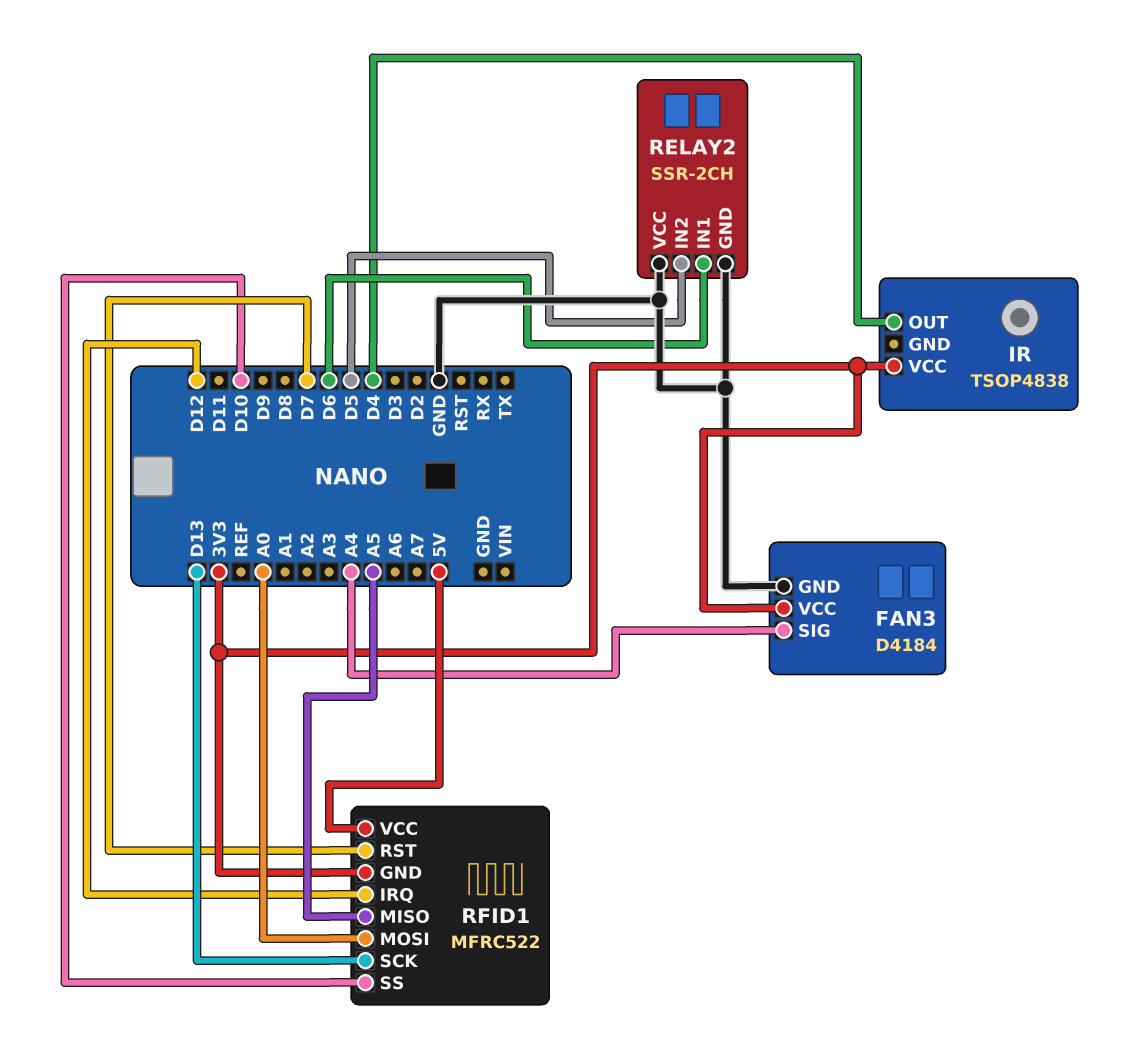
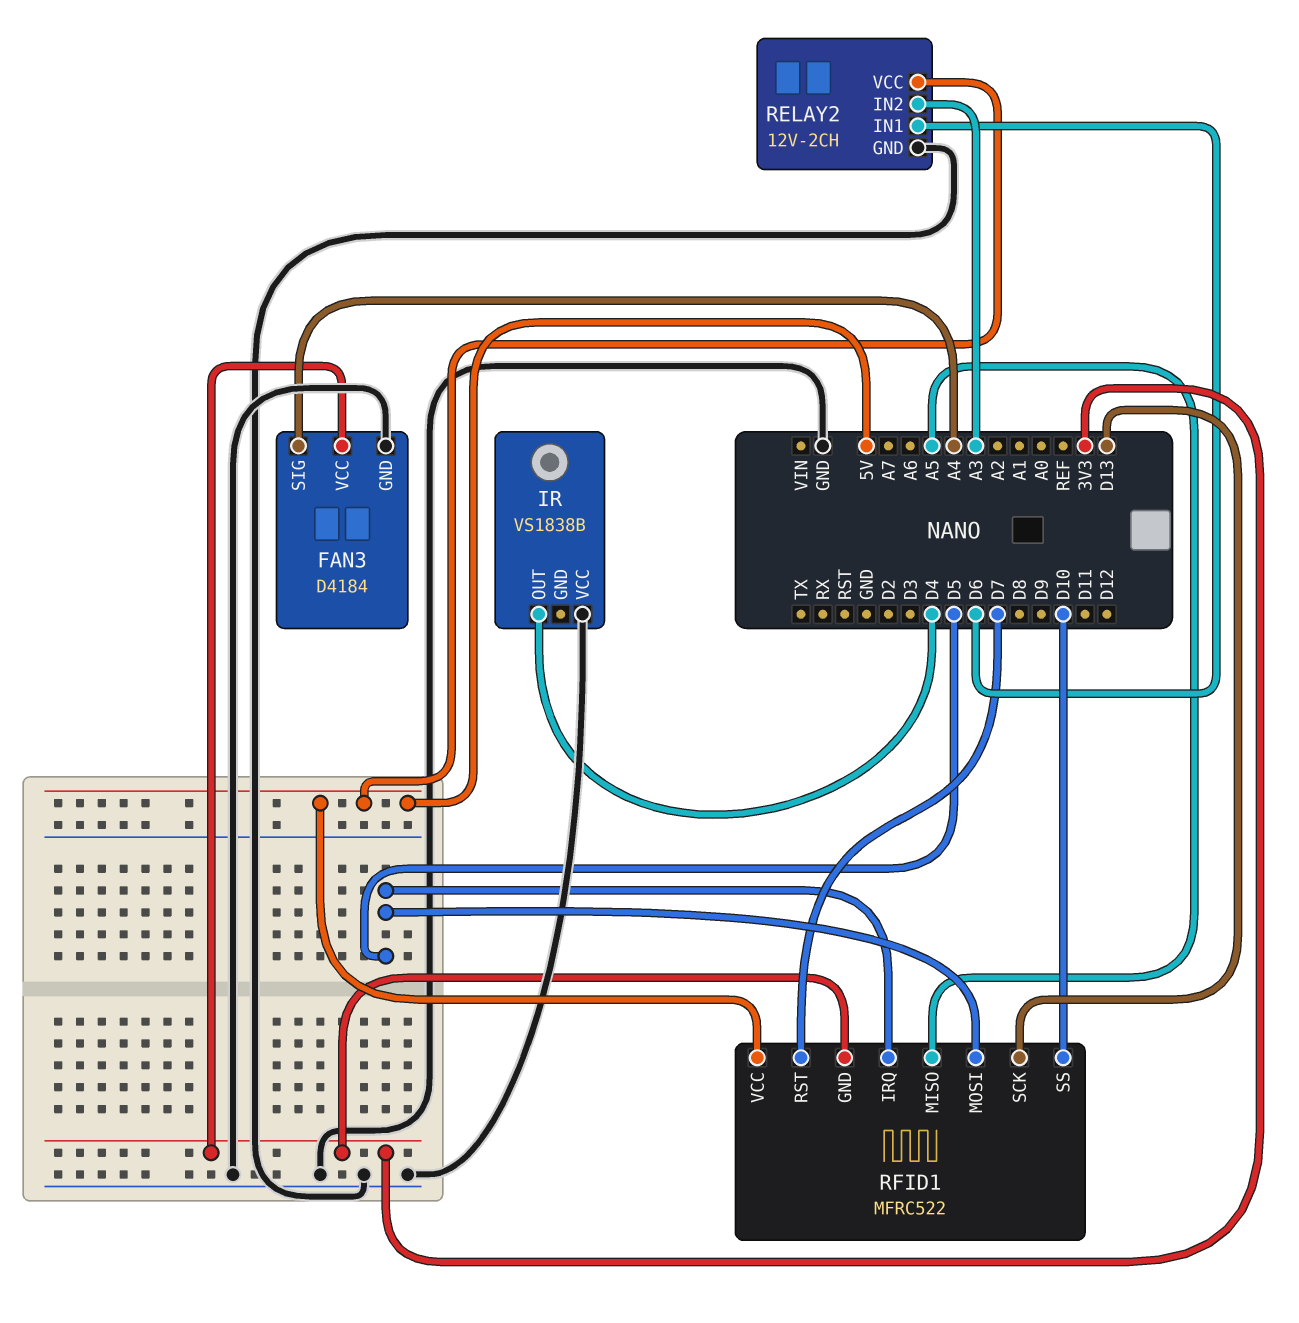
IR: TSOP4838 -> VS1838B
IR pin VCC: 3V3 -> GND
RELAY2: SSR-2CH -> 12V-2CH
RELAY2 pin IN2: D5 -> A3
RELAY2 pin VCC: GND -> 5V
RFID1 pin IRQ: D12 -> D5
RFID1 pin MOSI: A0 -> D5

